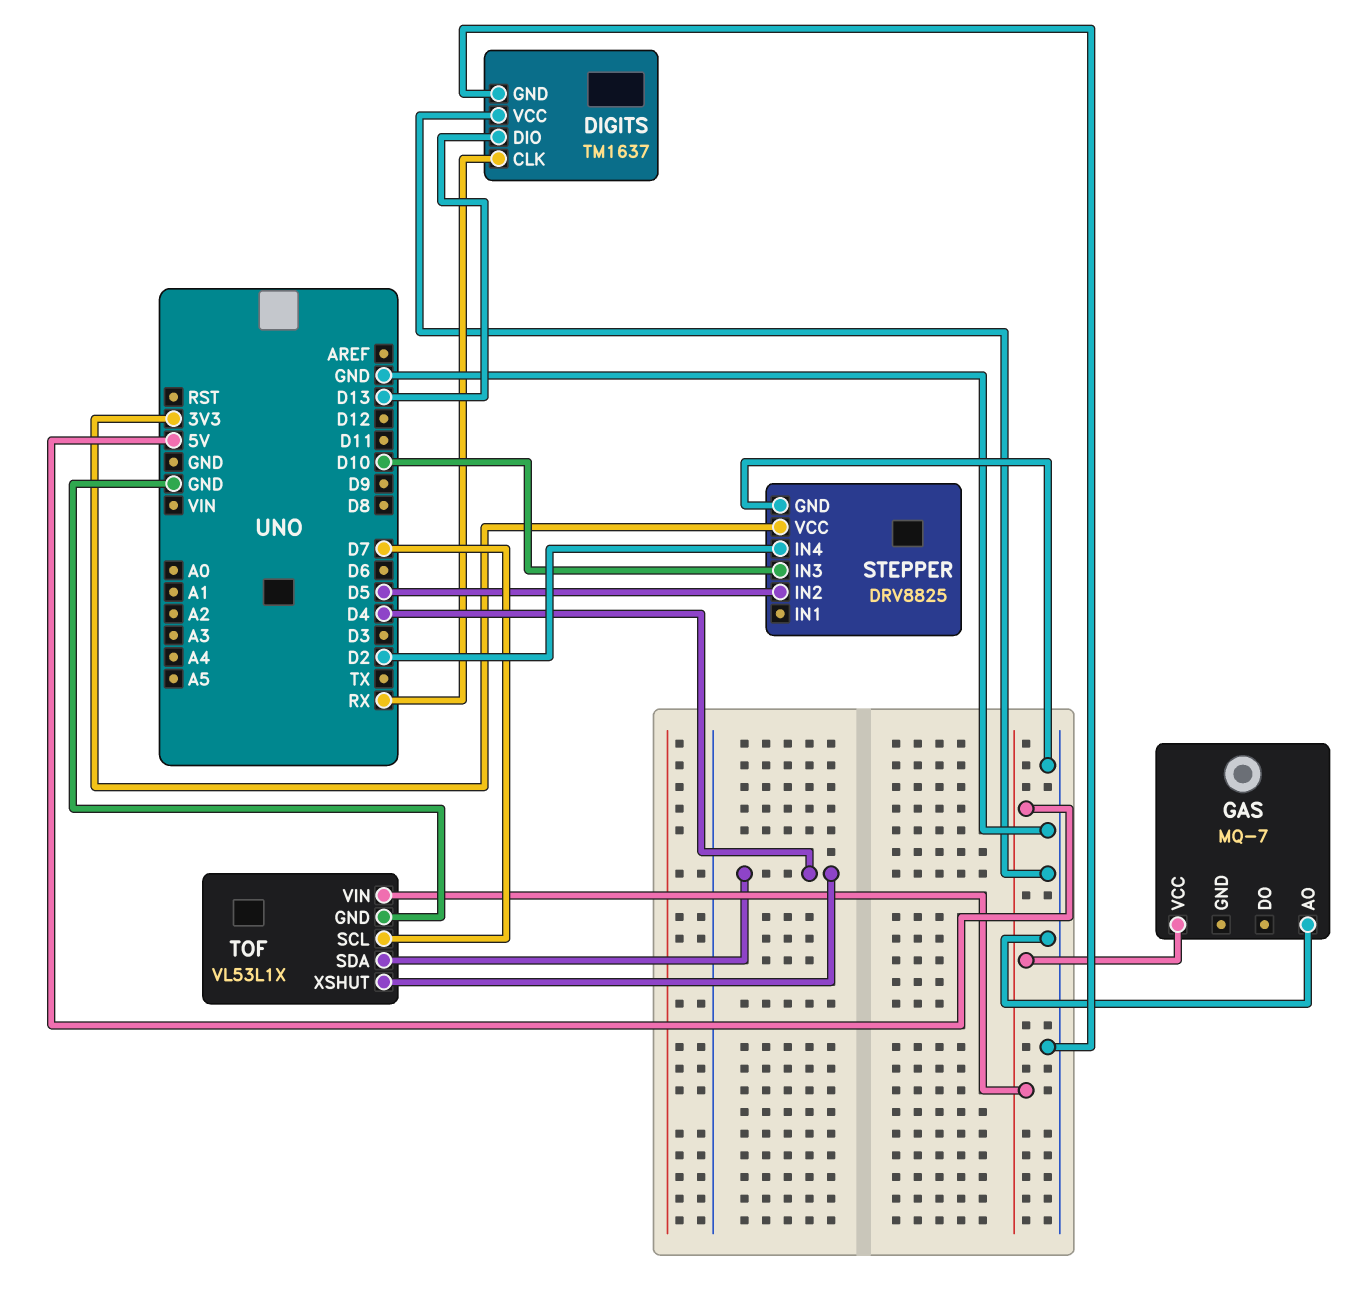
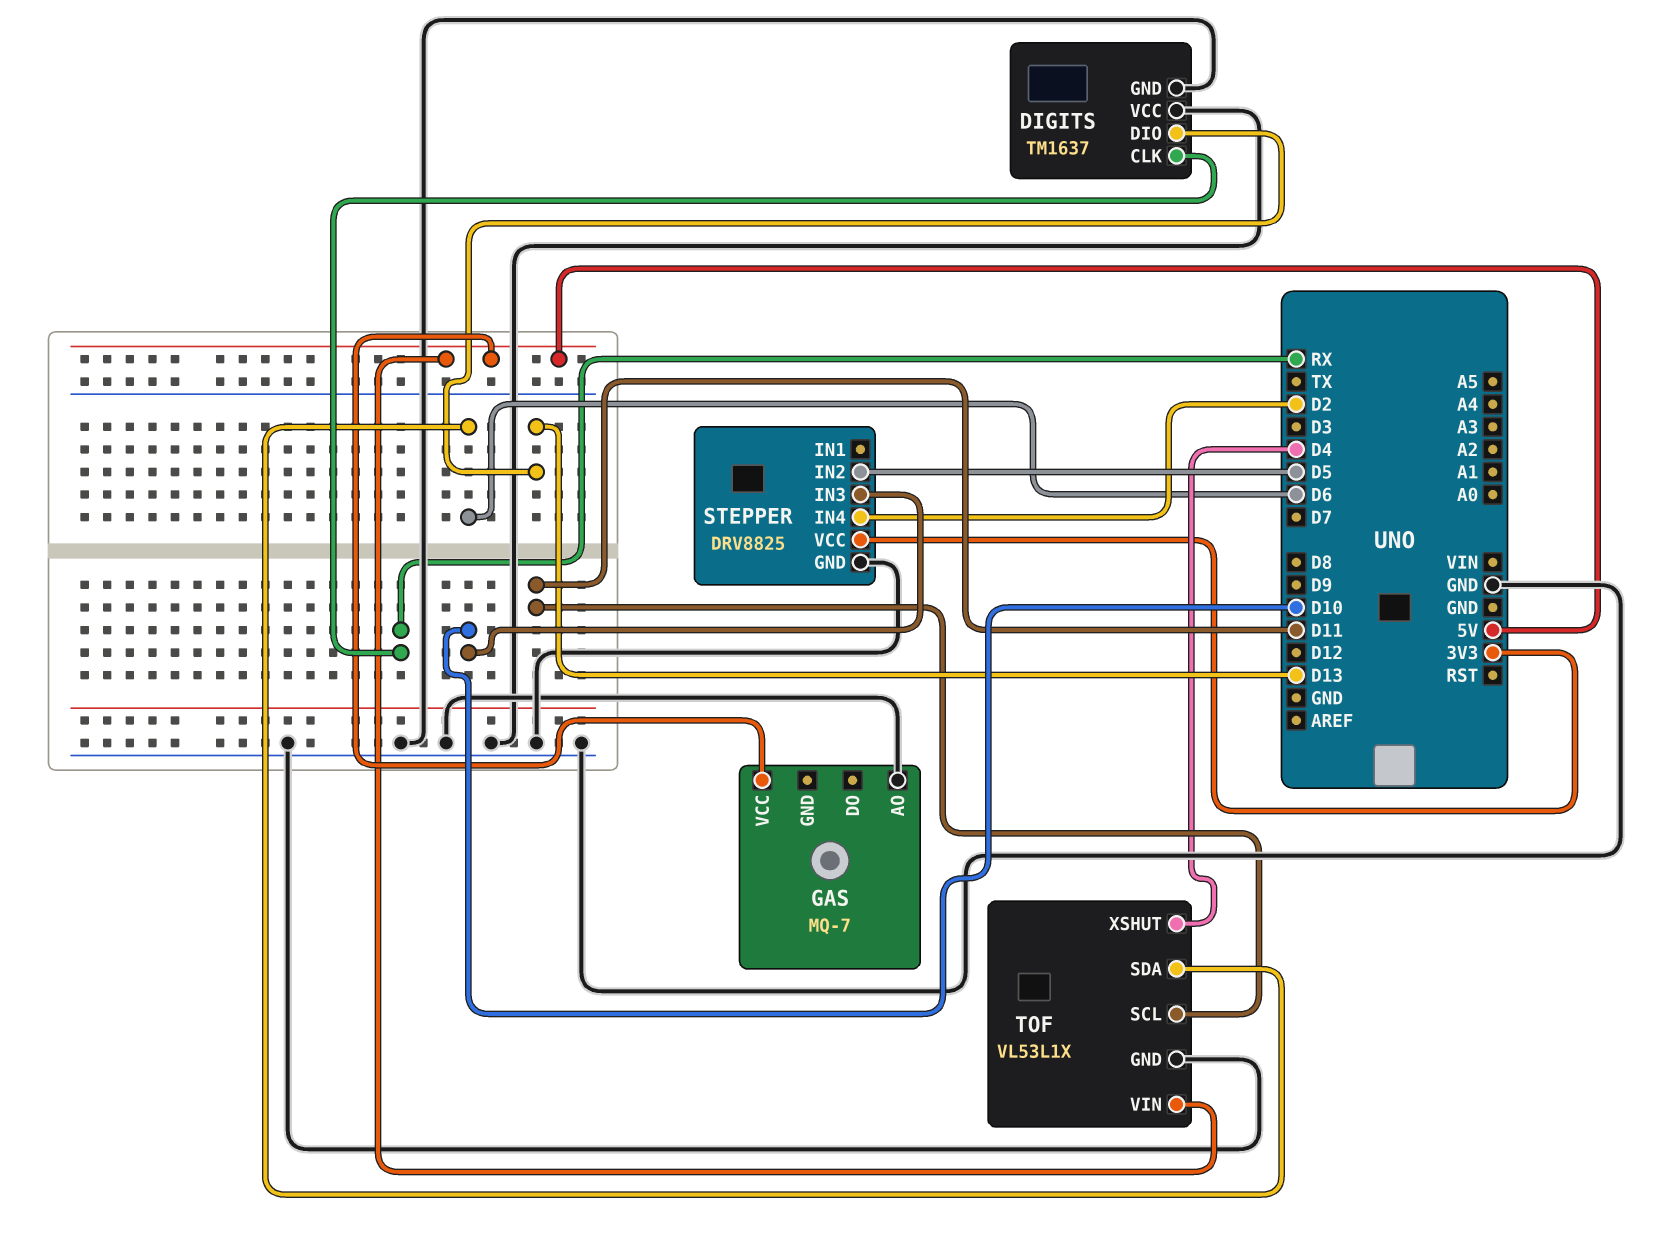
TOF pin SCL: D7 -> D11
TOF pin SDA: D4 -> D6

